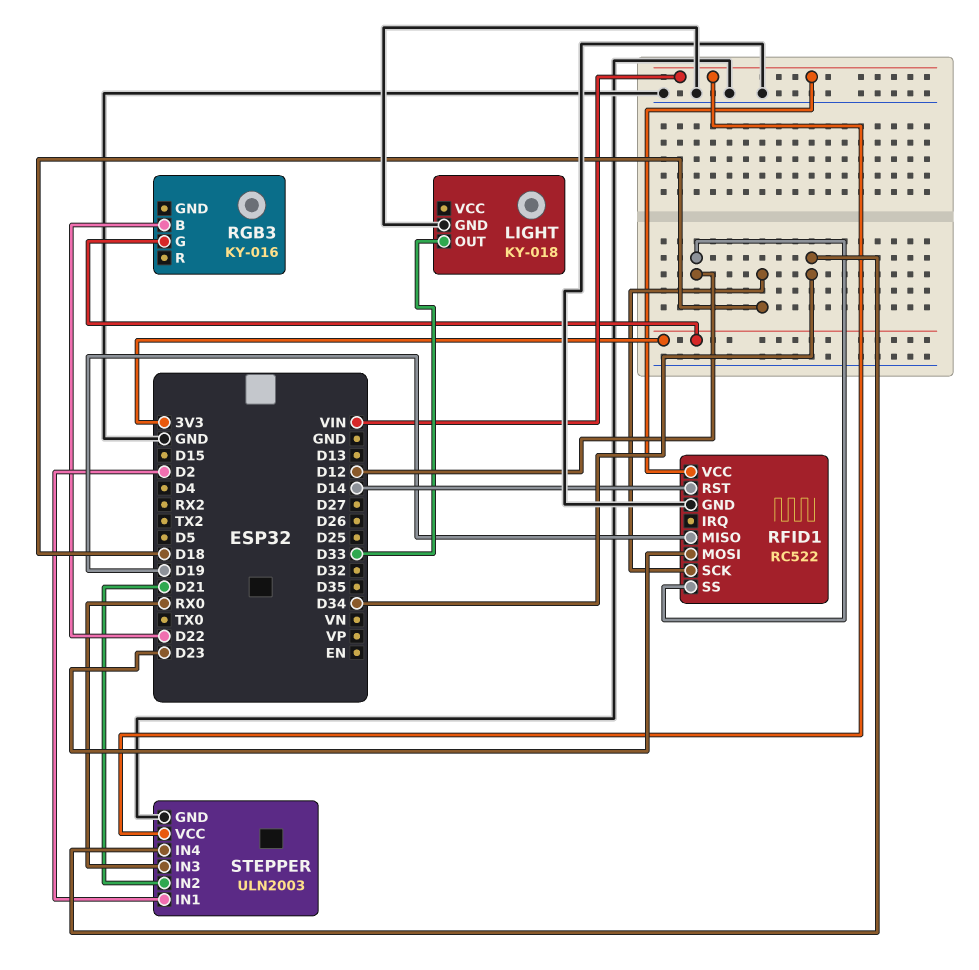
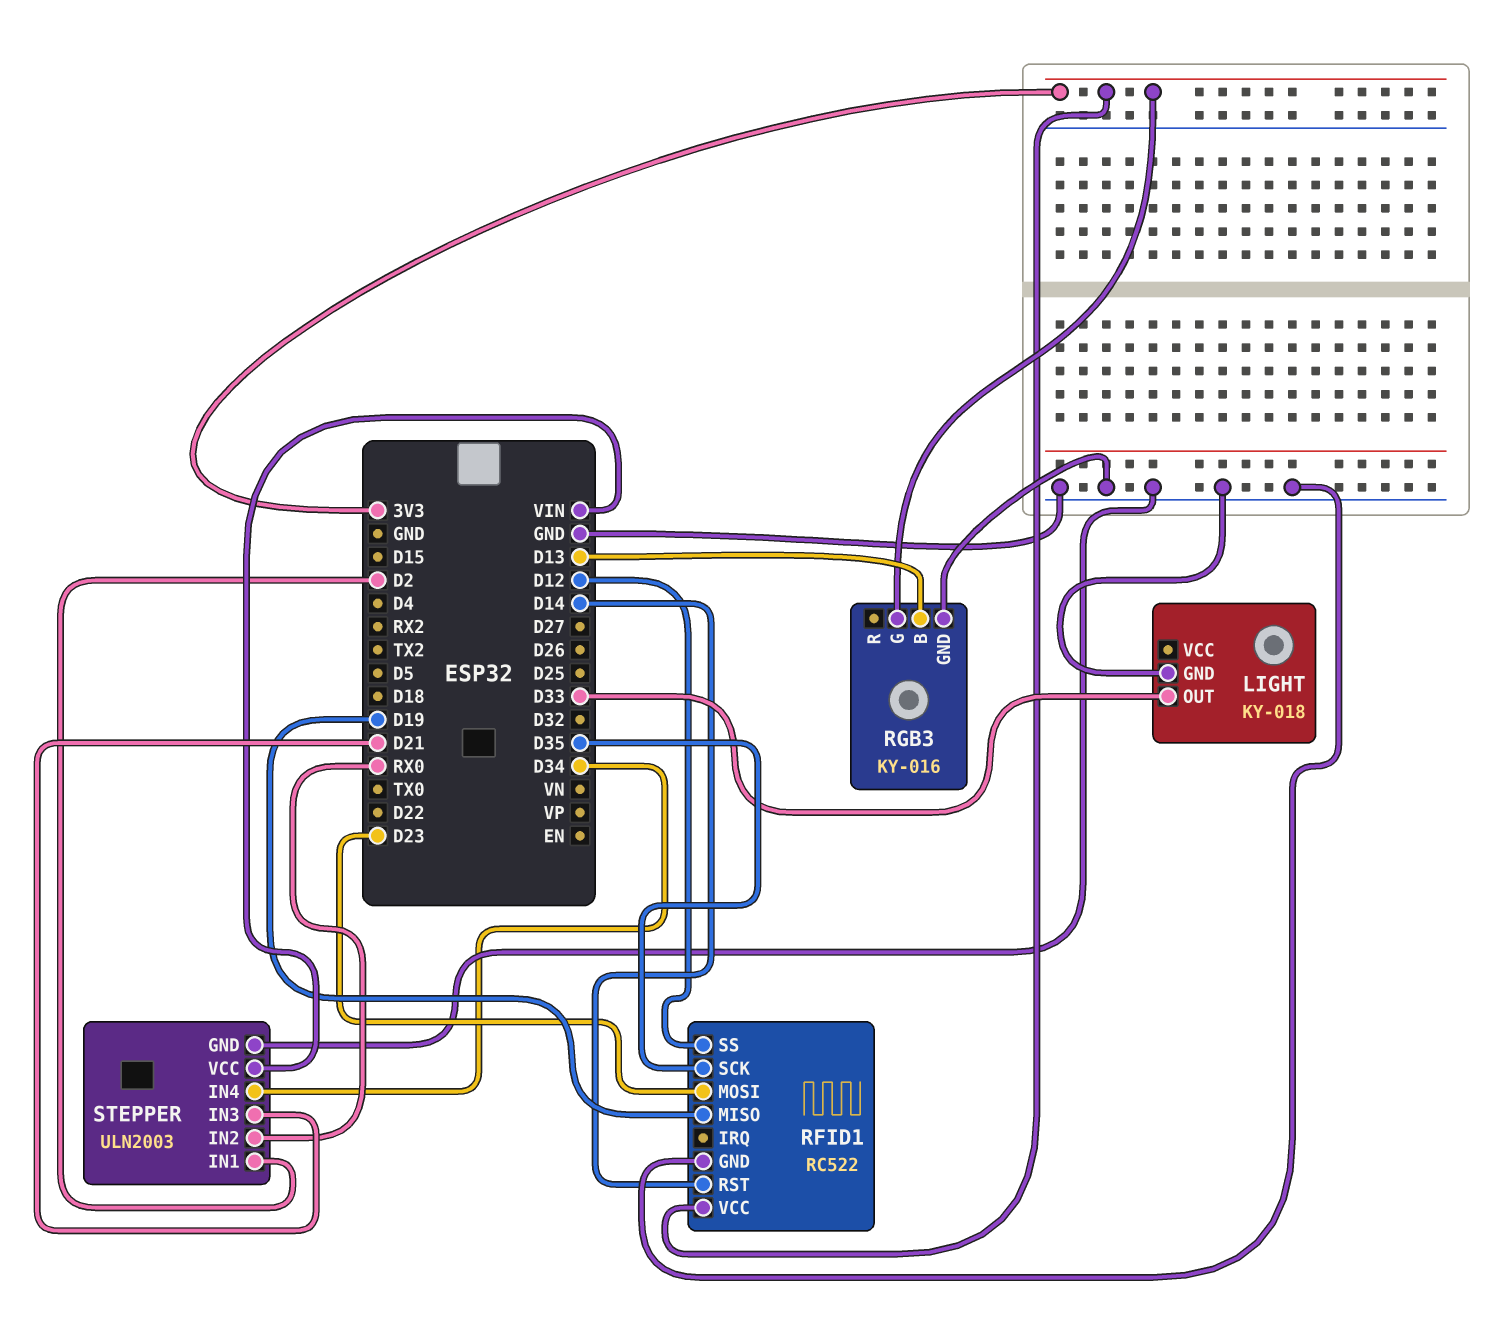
RFID1 pin SCK: D18 -> D35
RFID1 pin VCC: VIN -> 3V3
RGB3 pin B: D22 -> D13
RGB3 pin GND: none -> GND
STEPPER pin IN2: D21 -> RX0
STEPPER pin IN3: RX0 -> D21

